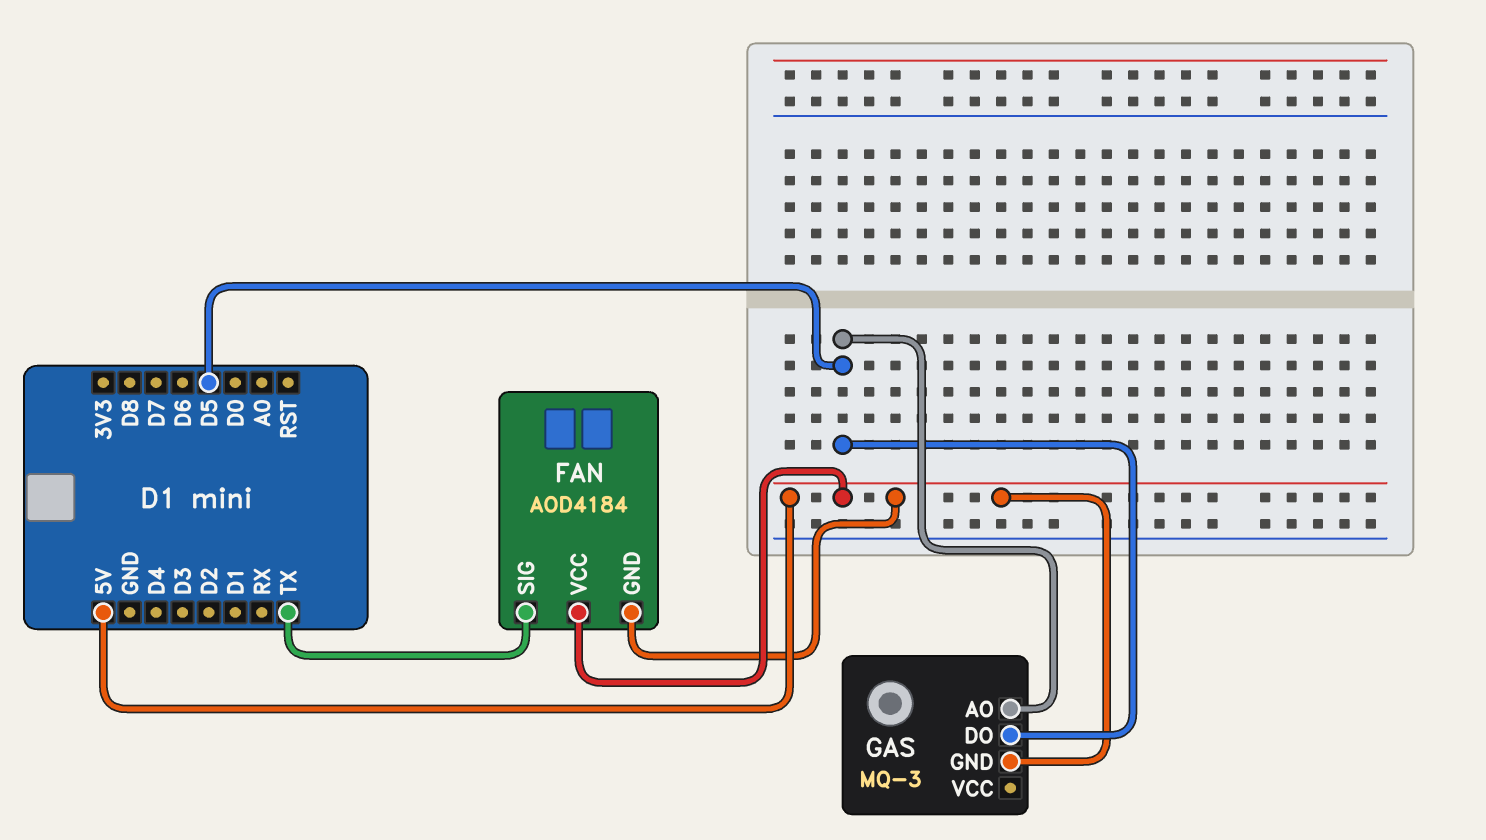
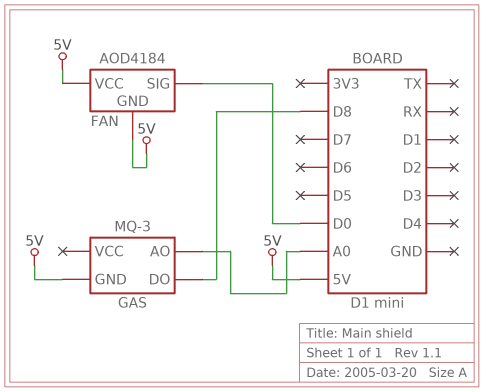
FAN pin SIG: TX -> D0
GAS pin AO: D5 -> A0
GAS pin DO: D5 -> D8

